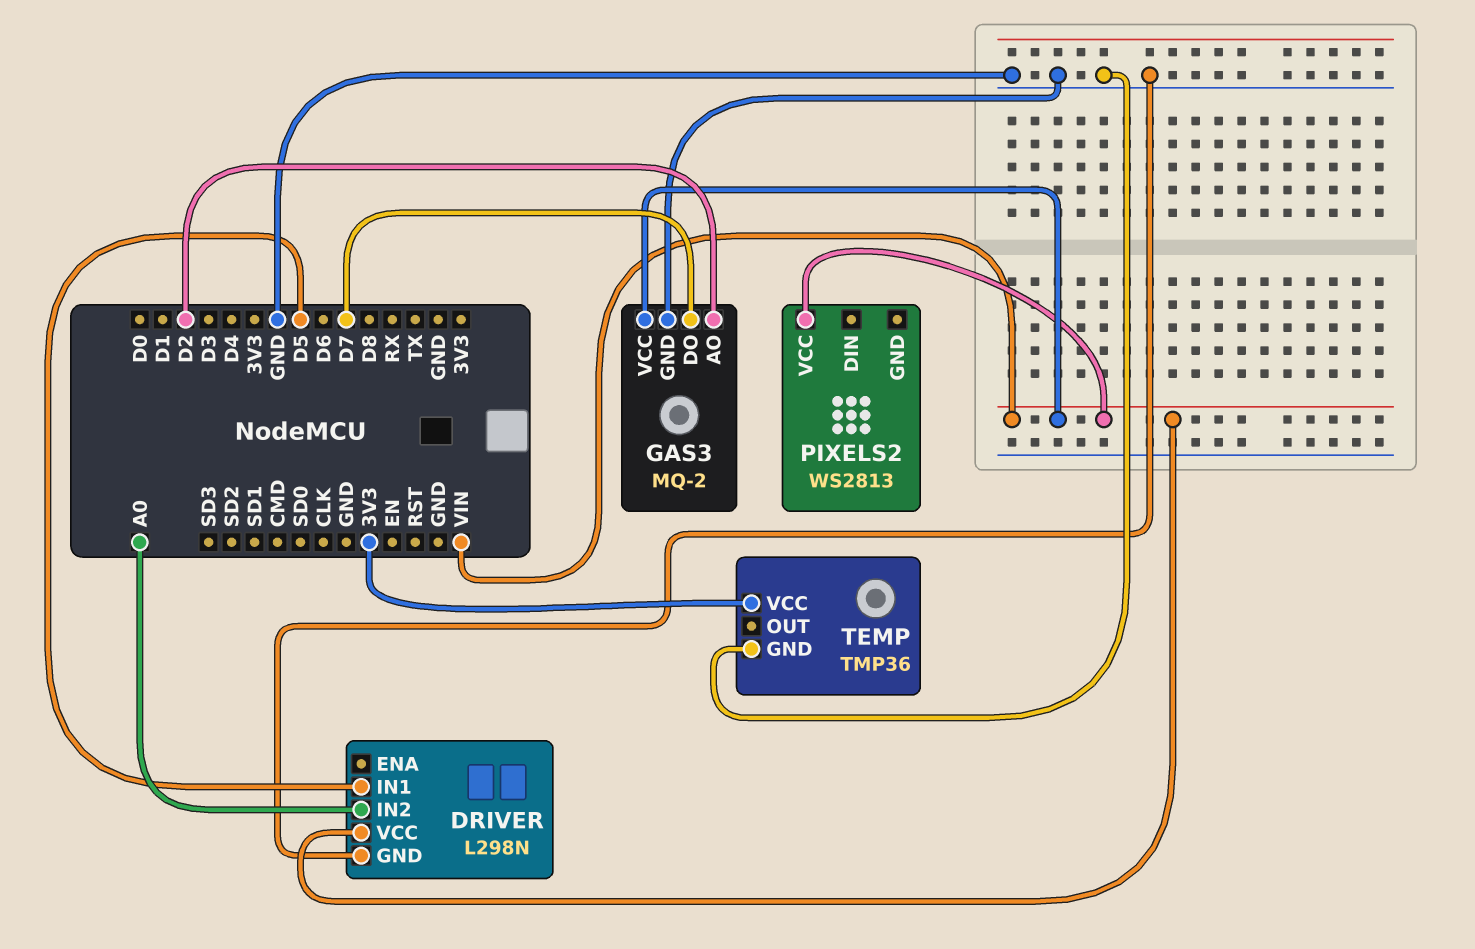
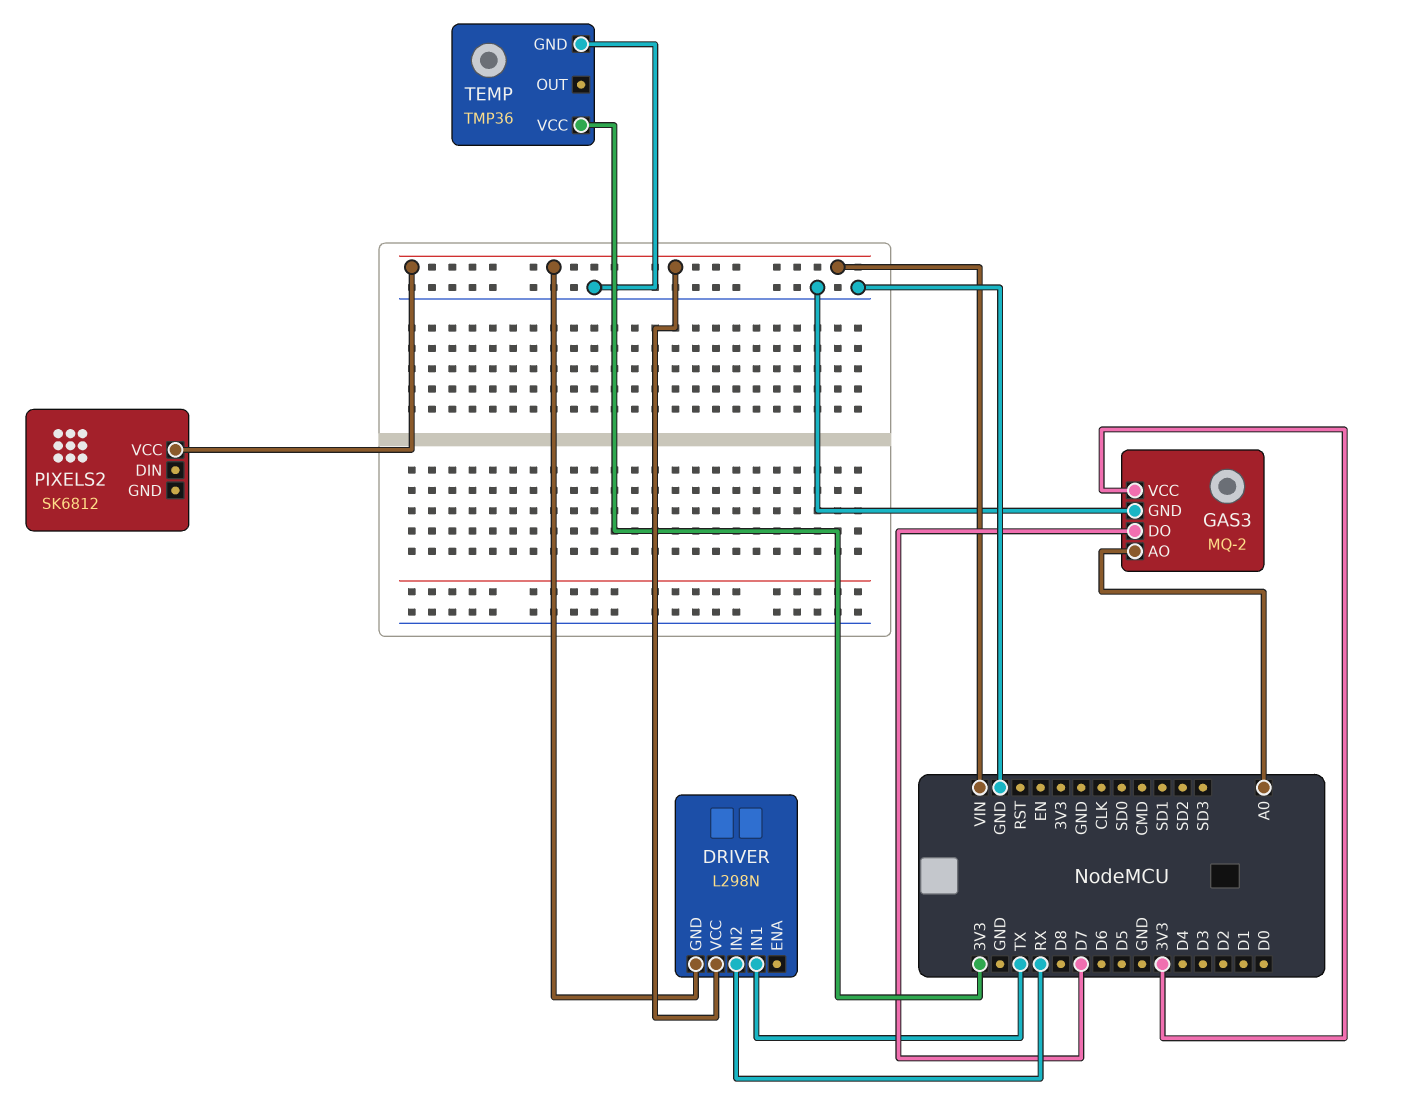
DRIVER pin GND: GND -> VIN
DRIVER pin IN1: D5 -> TX
DRIVER pin IN2: A0 -> RX
GAS3 pin AO: D2 -> A0
GAS3 pin VCC: VIN -> 3V3
PIXELS2: WS2813 -> SK6812

